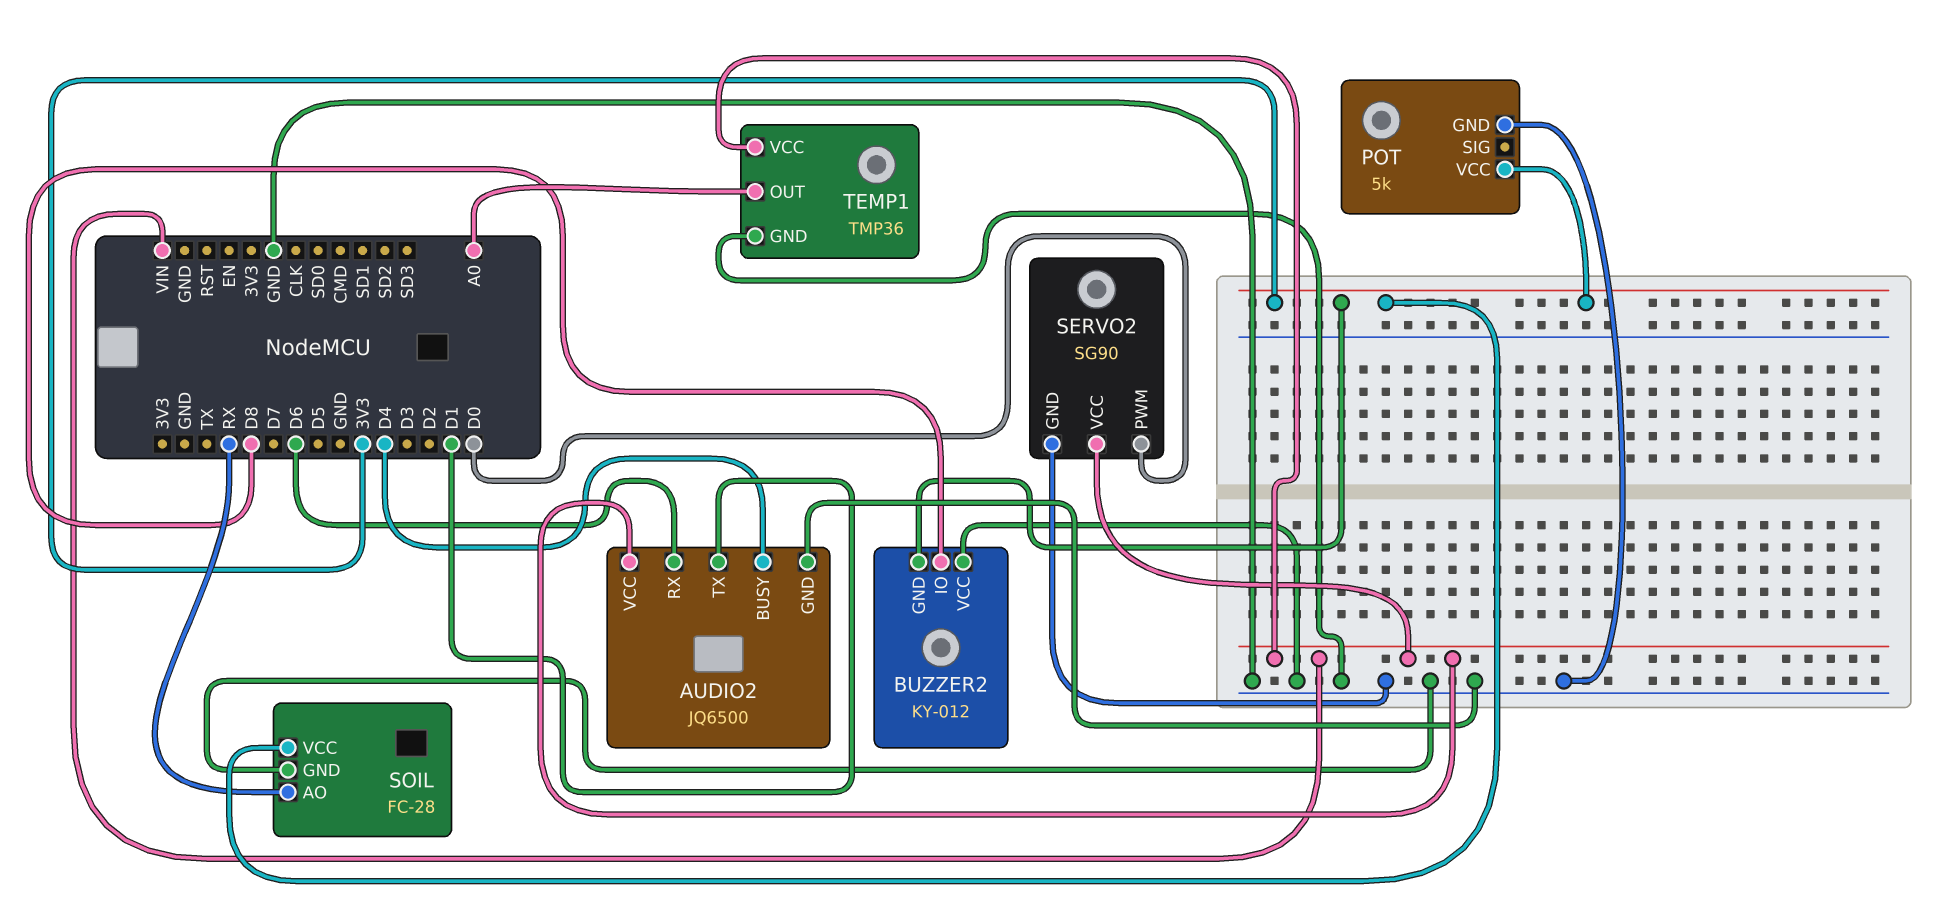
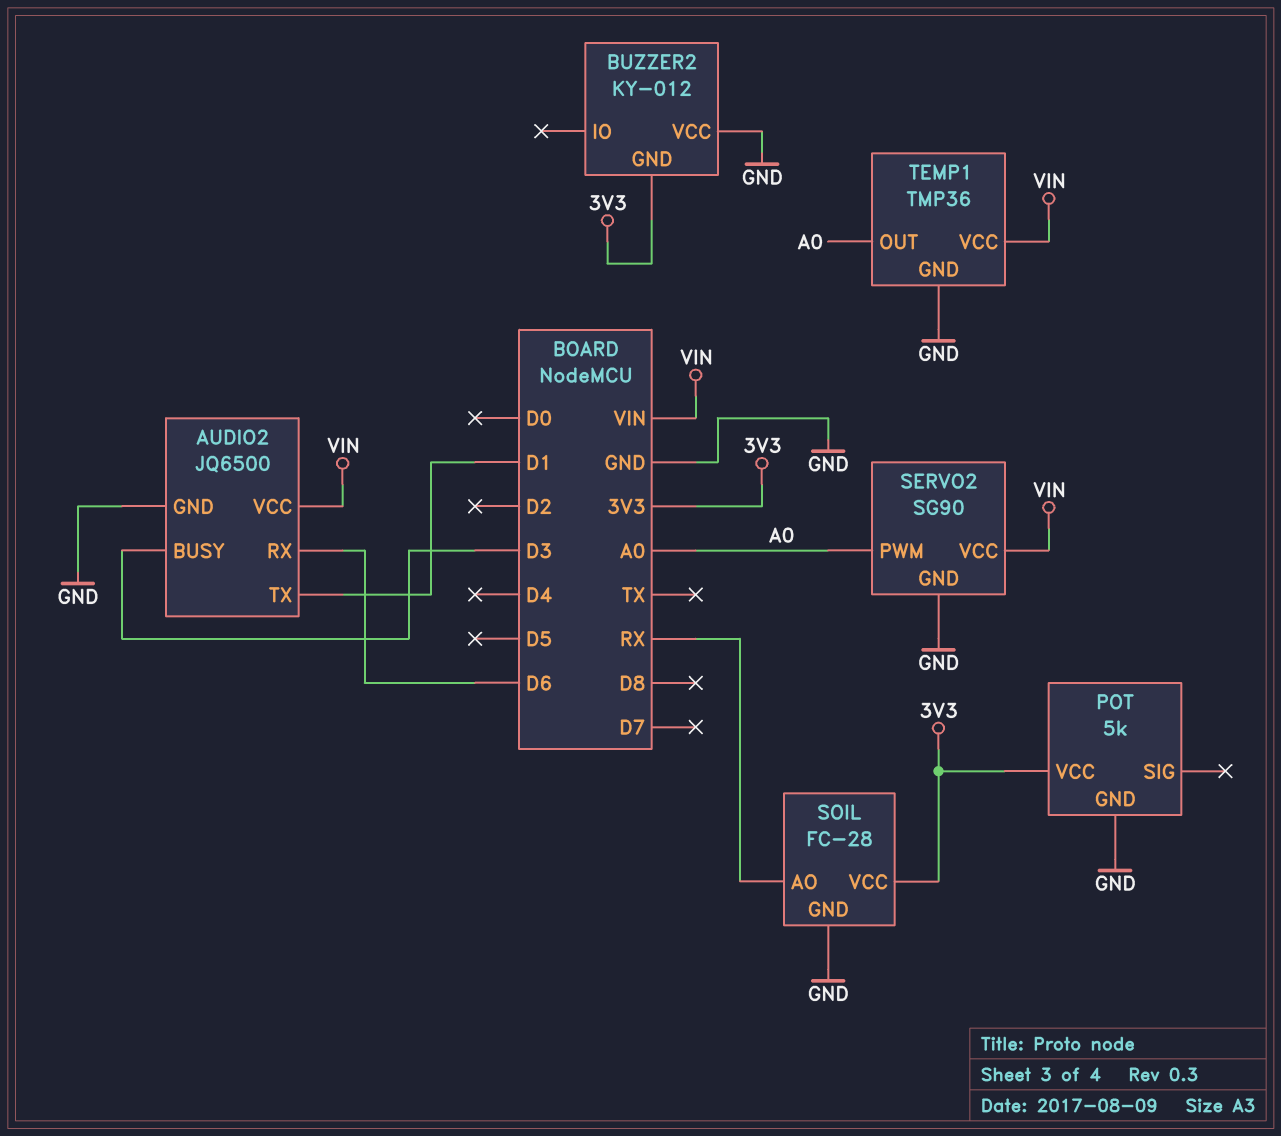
AUDIO2 pin BUSY: D4 -> D3
BUZZER2 pin IO: D8 -> none
SERVO2 pin PWM: D0 -> A0

